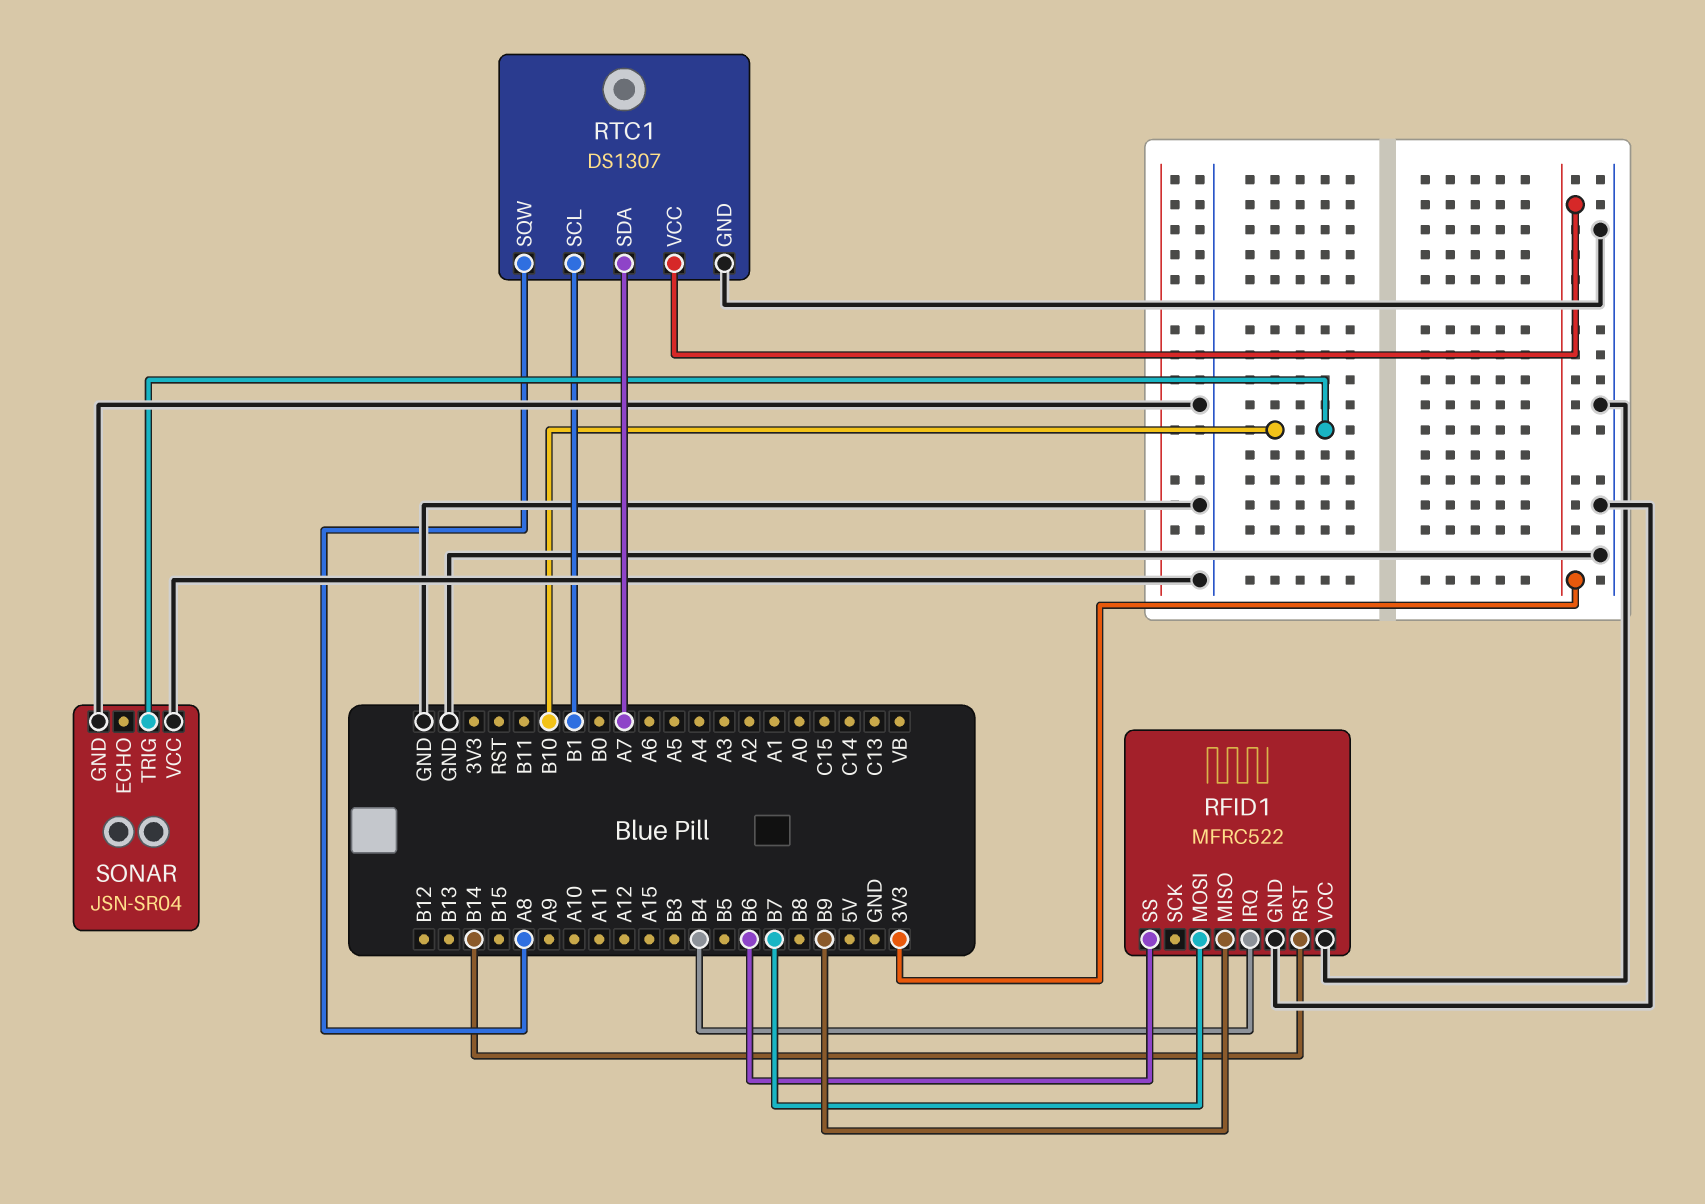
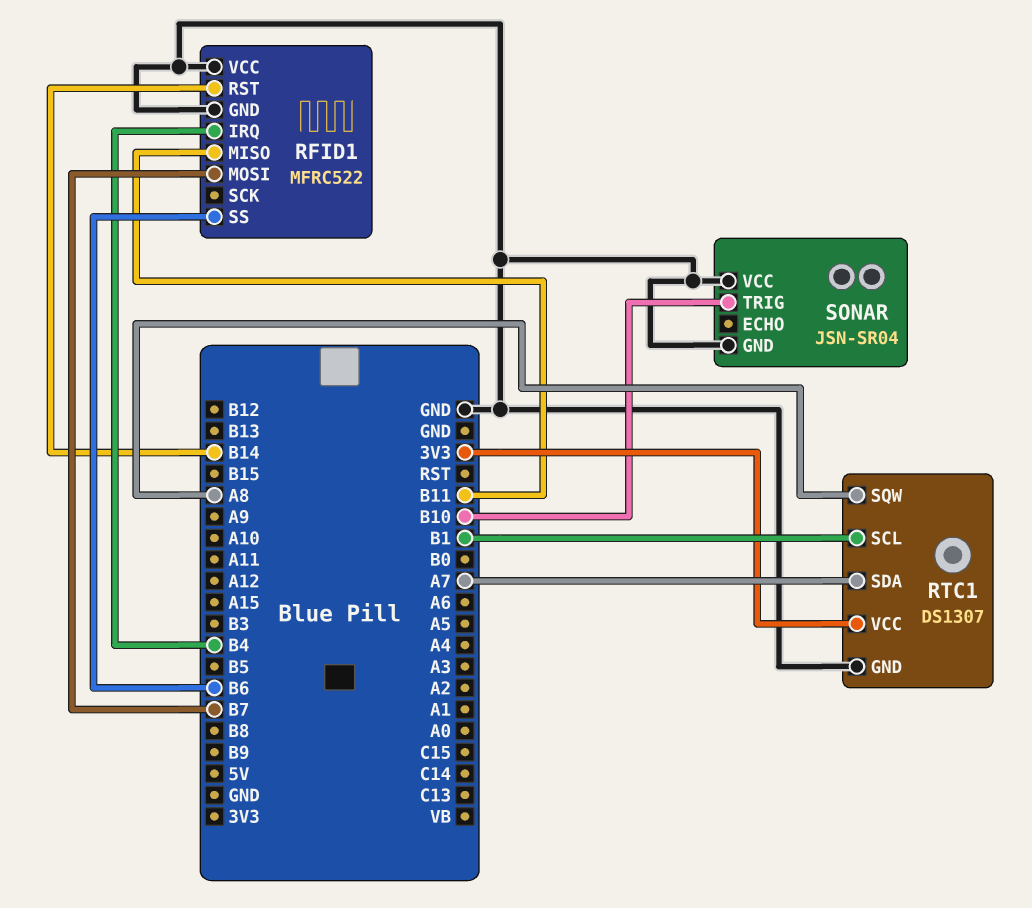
RFID1 pin MISO: B9 -> B11

